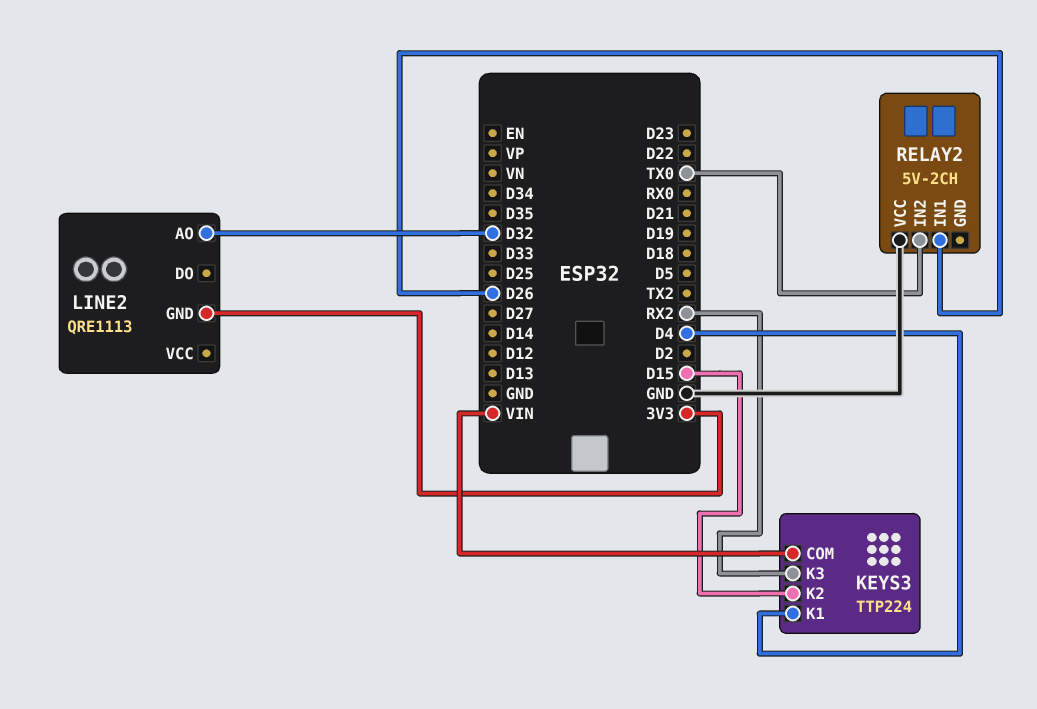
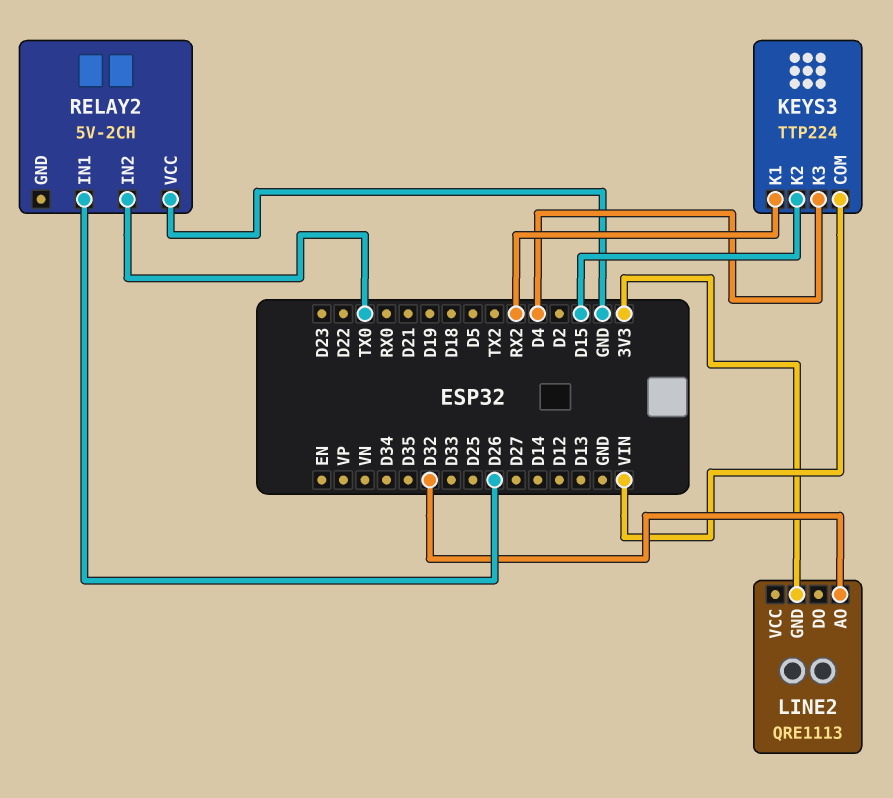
KEYS3 pin K1: D4 -> RX2
KEYS3 pin K3: RX2 -> D4

